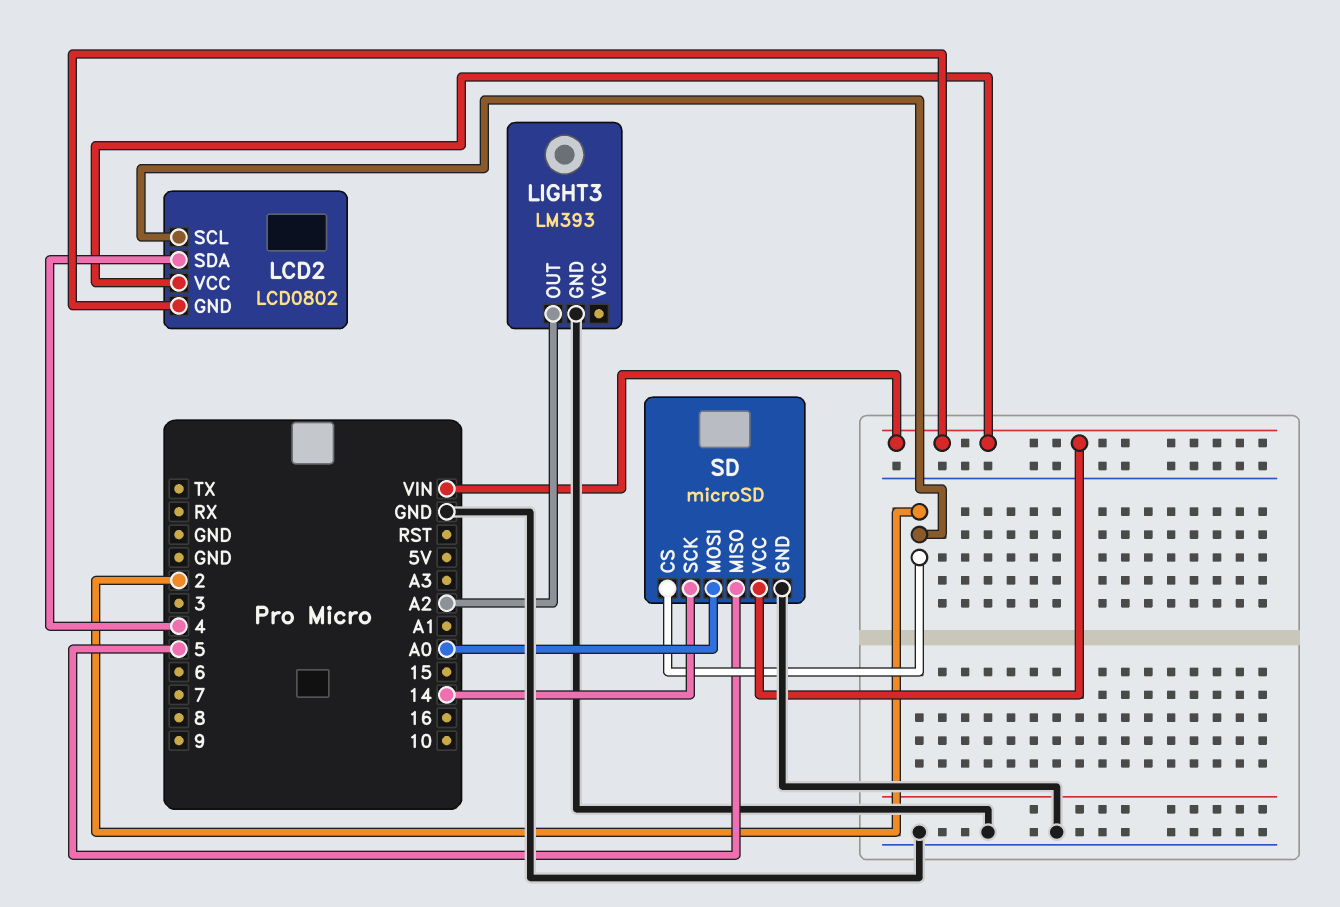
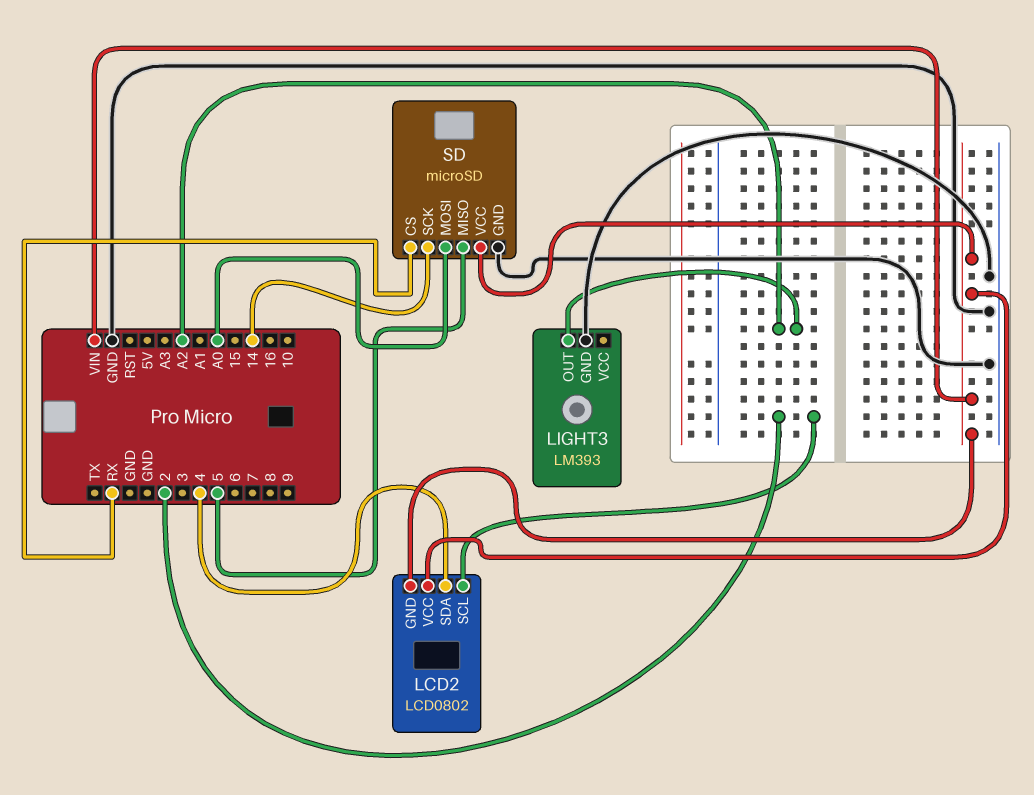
SD pin CS: 2 -> RX

